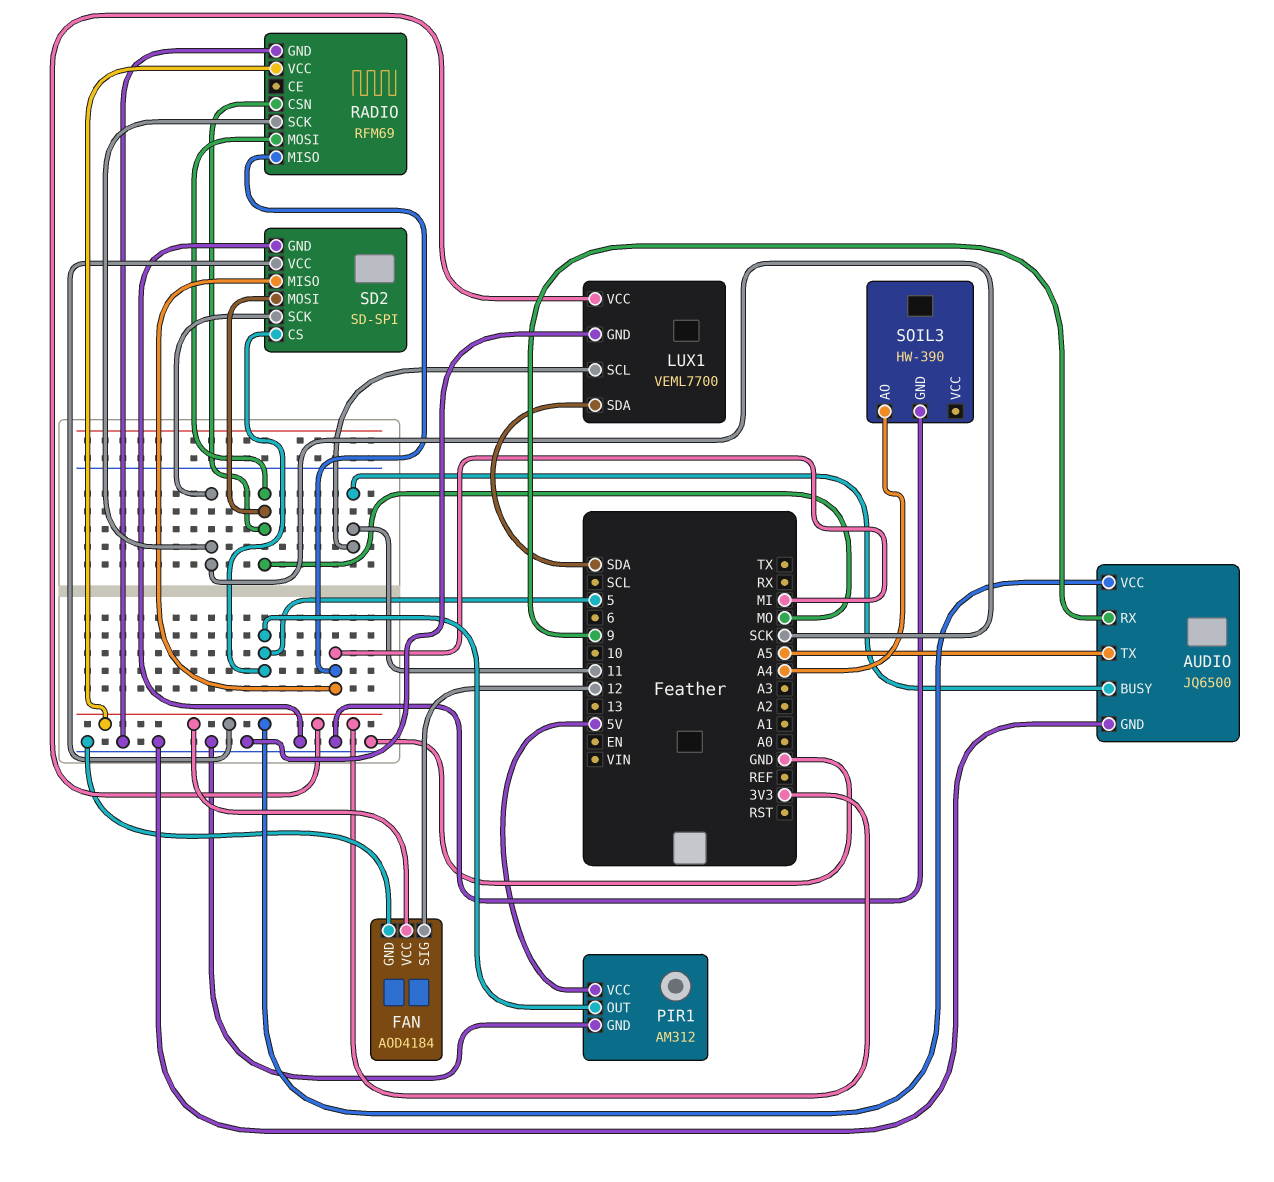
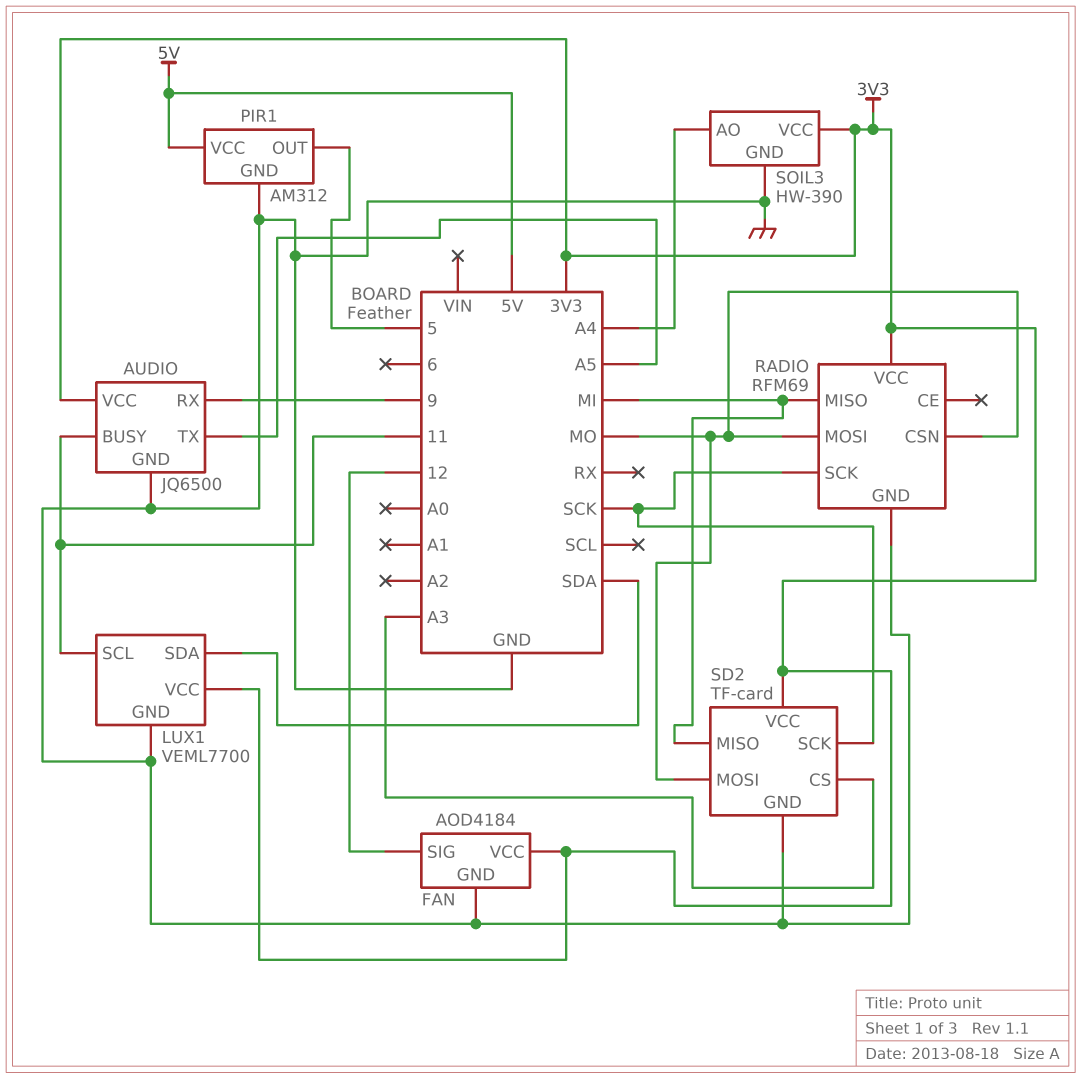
SD2: SD-SPI -> TF-card
SD2 pin CS: 5 -> A3
SOIL3 pin VCC: none -> 3V3

